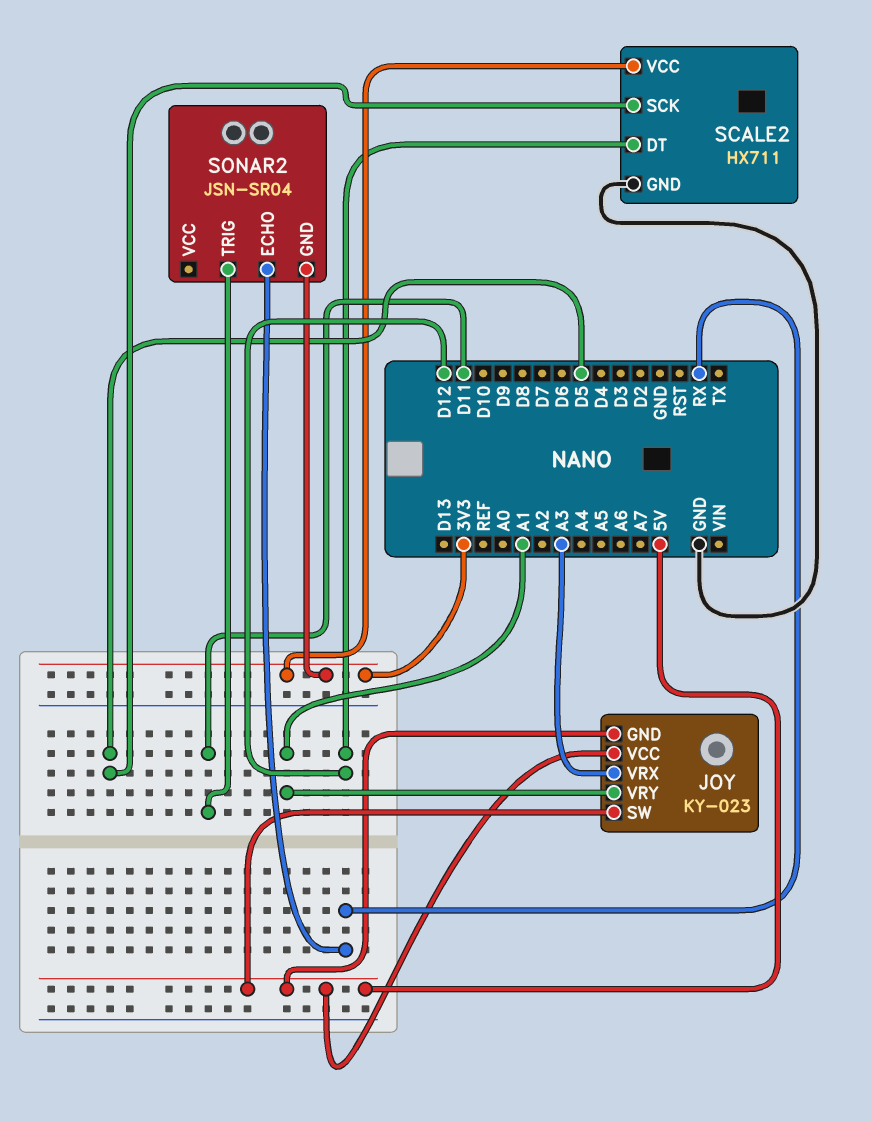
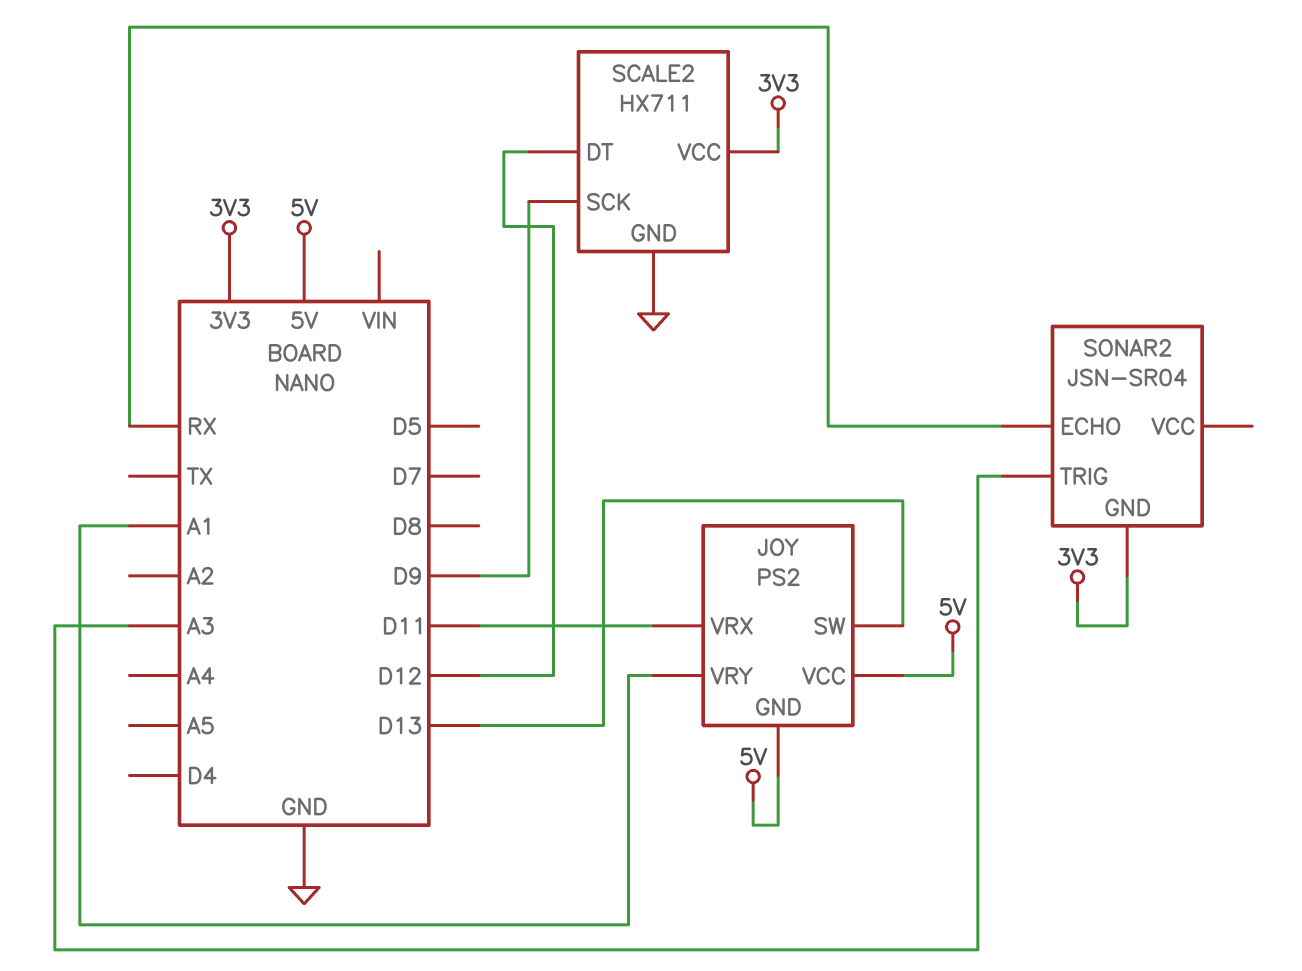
JOY: KY-023 -> PS2
JOY pin SW: 5V -> D13
JOY pin VRX: A3 -> D11
SCALE2 pin SCK: D5 -> D9
SONAR2 pin TRIG: D11 -> A3

